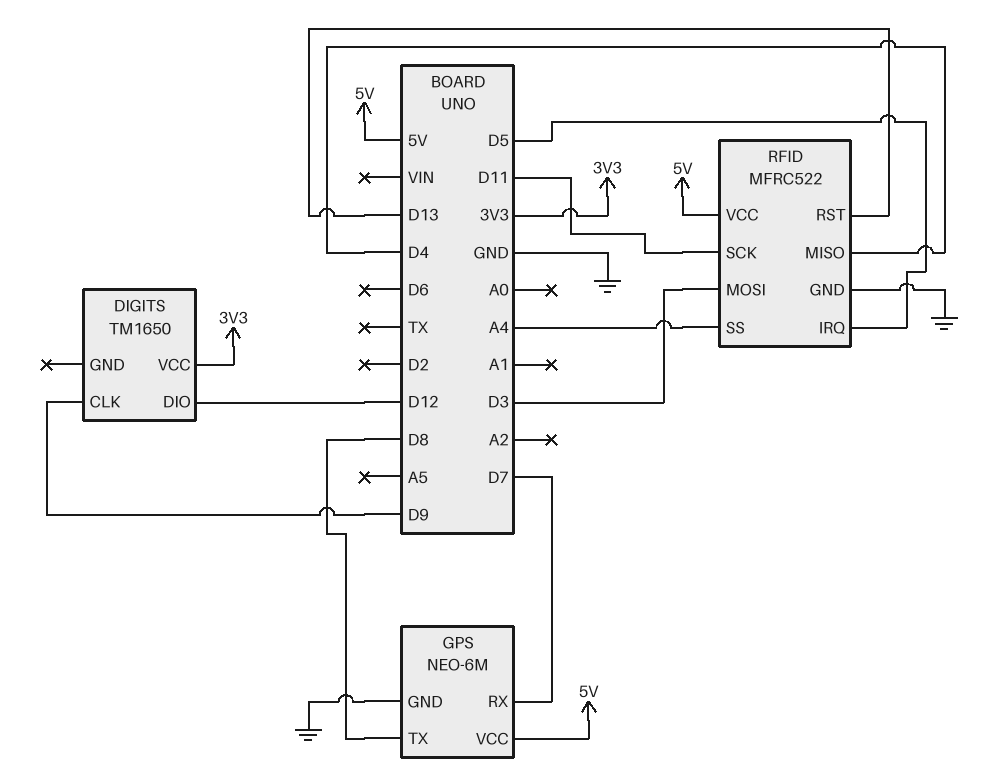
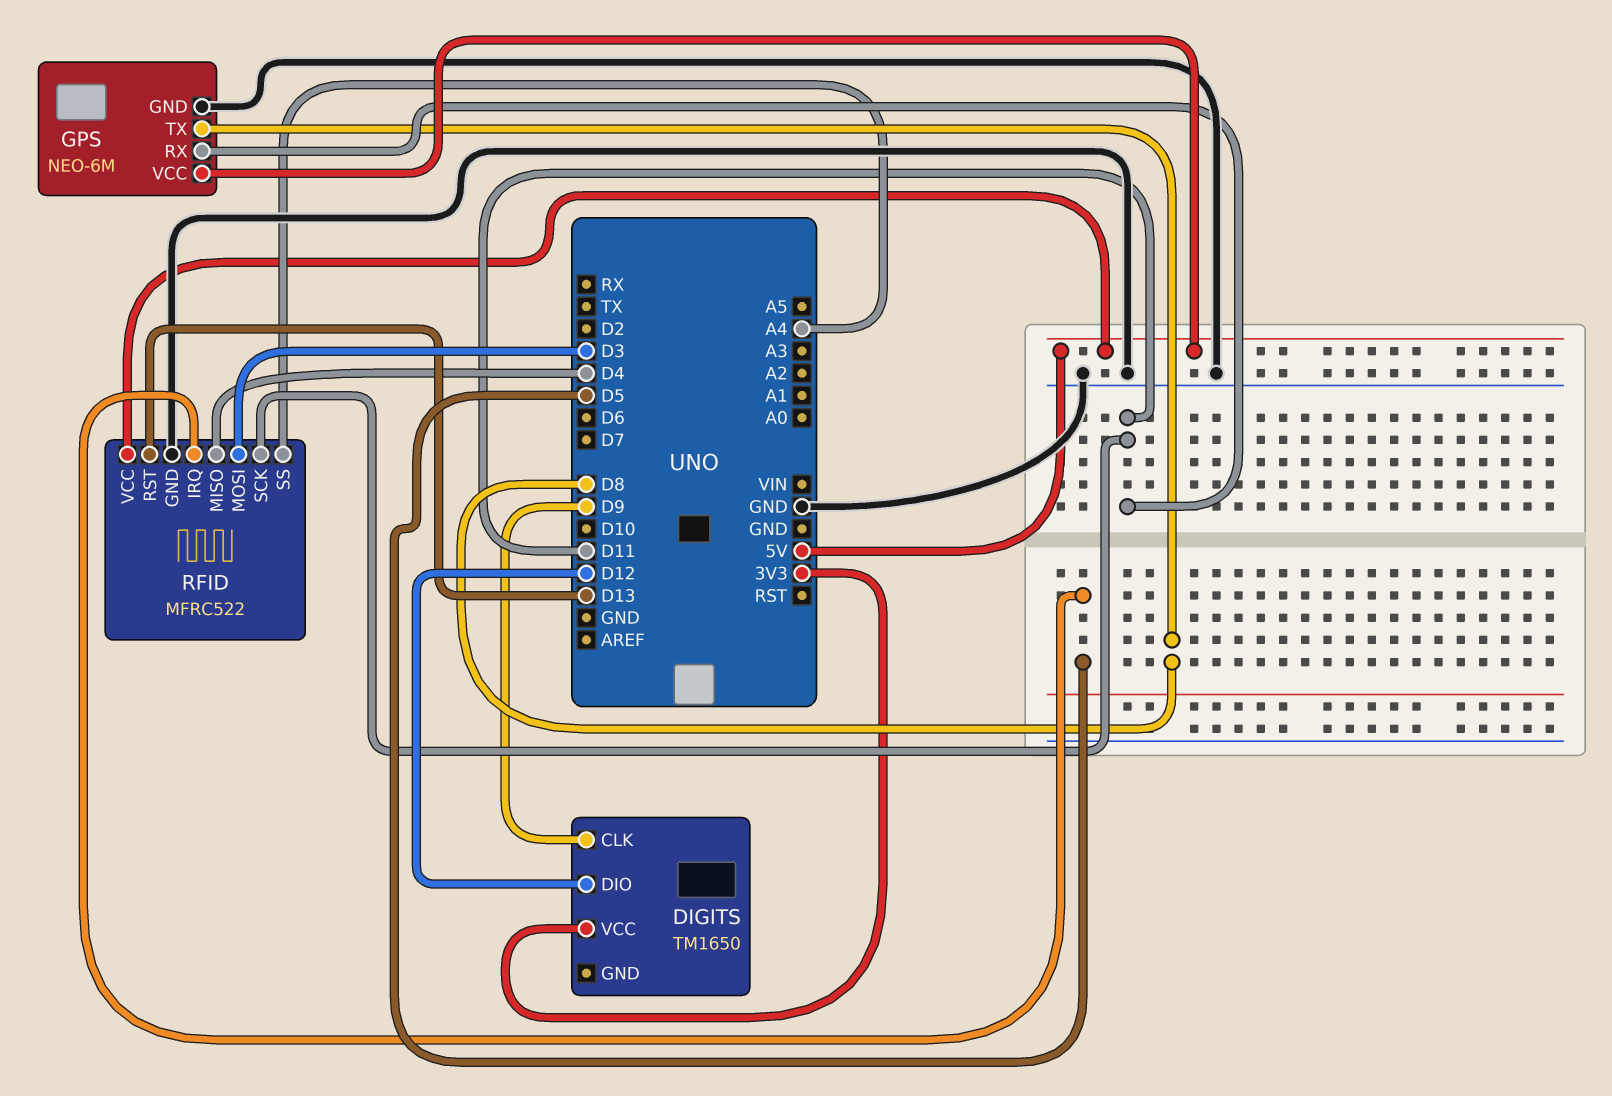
GPS pin RX: D7 -> D11

